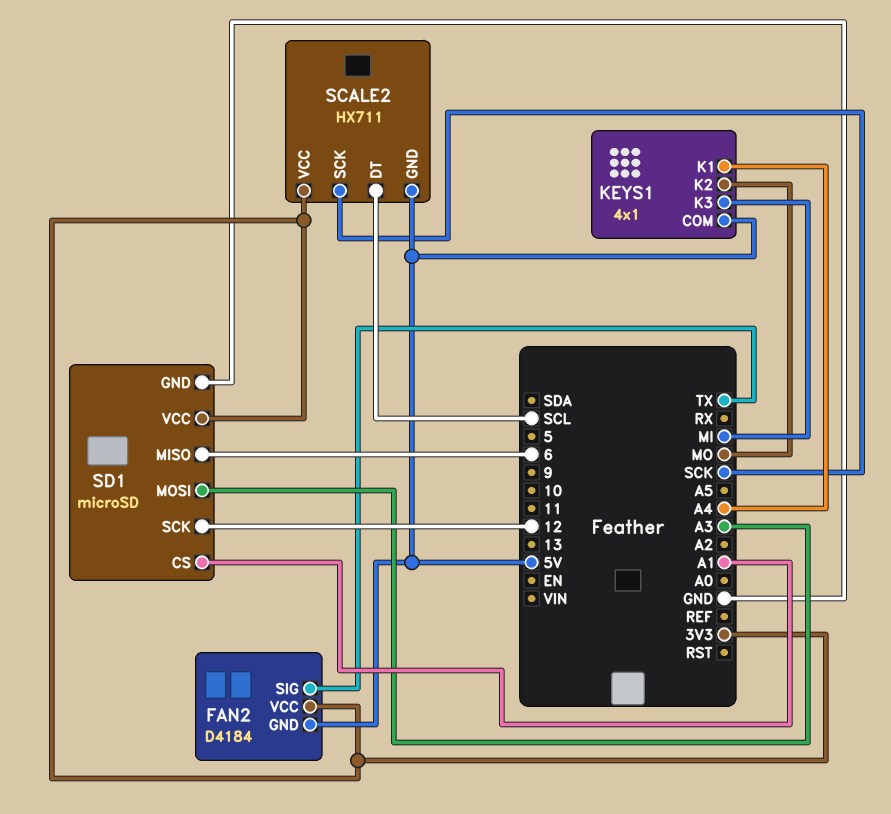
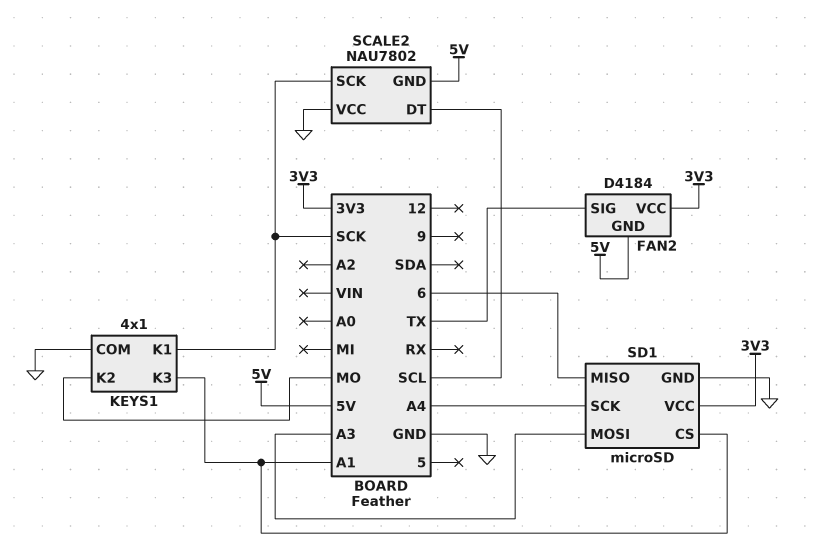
KEYS1 pin COM: 5V -> GND
KEYS1 pin K1: A4 -> SCK
KEYS1 pin K3: MI -> A1
SCALE2: HX711 -> NAU7802
SCALE2 pin VCC: 3V3 -> GND
SD1 pin SCK: 12 -> A4

